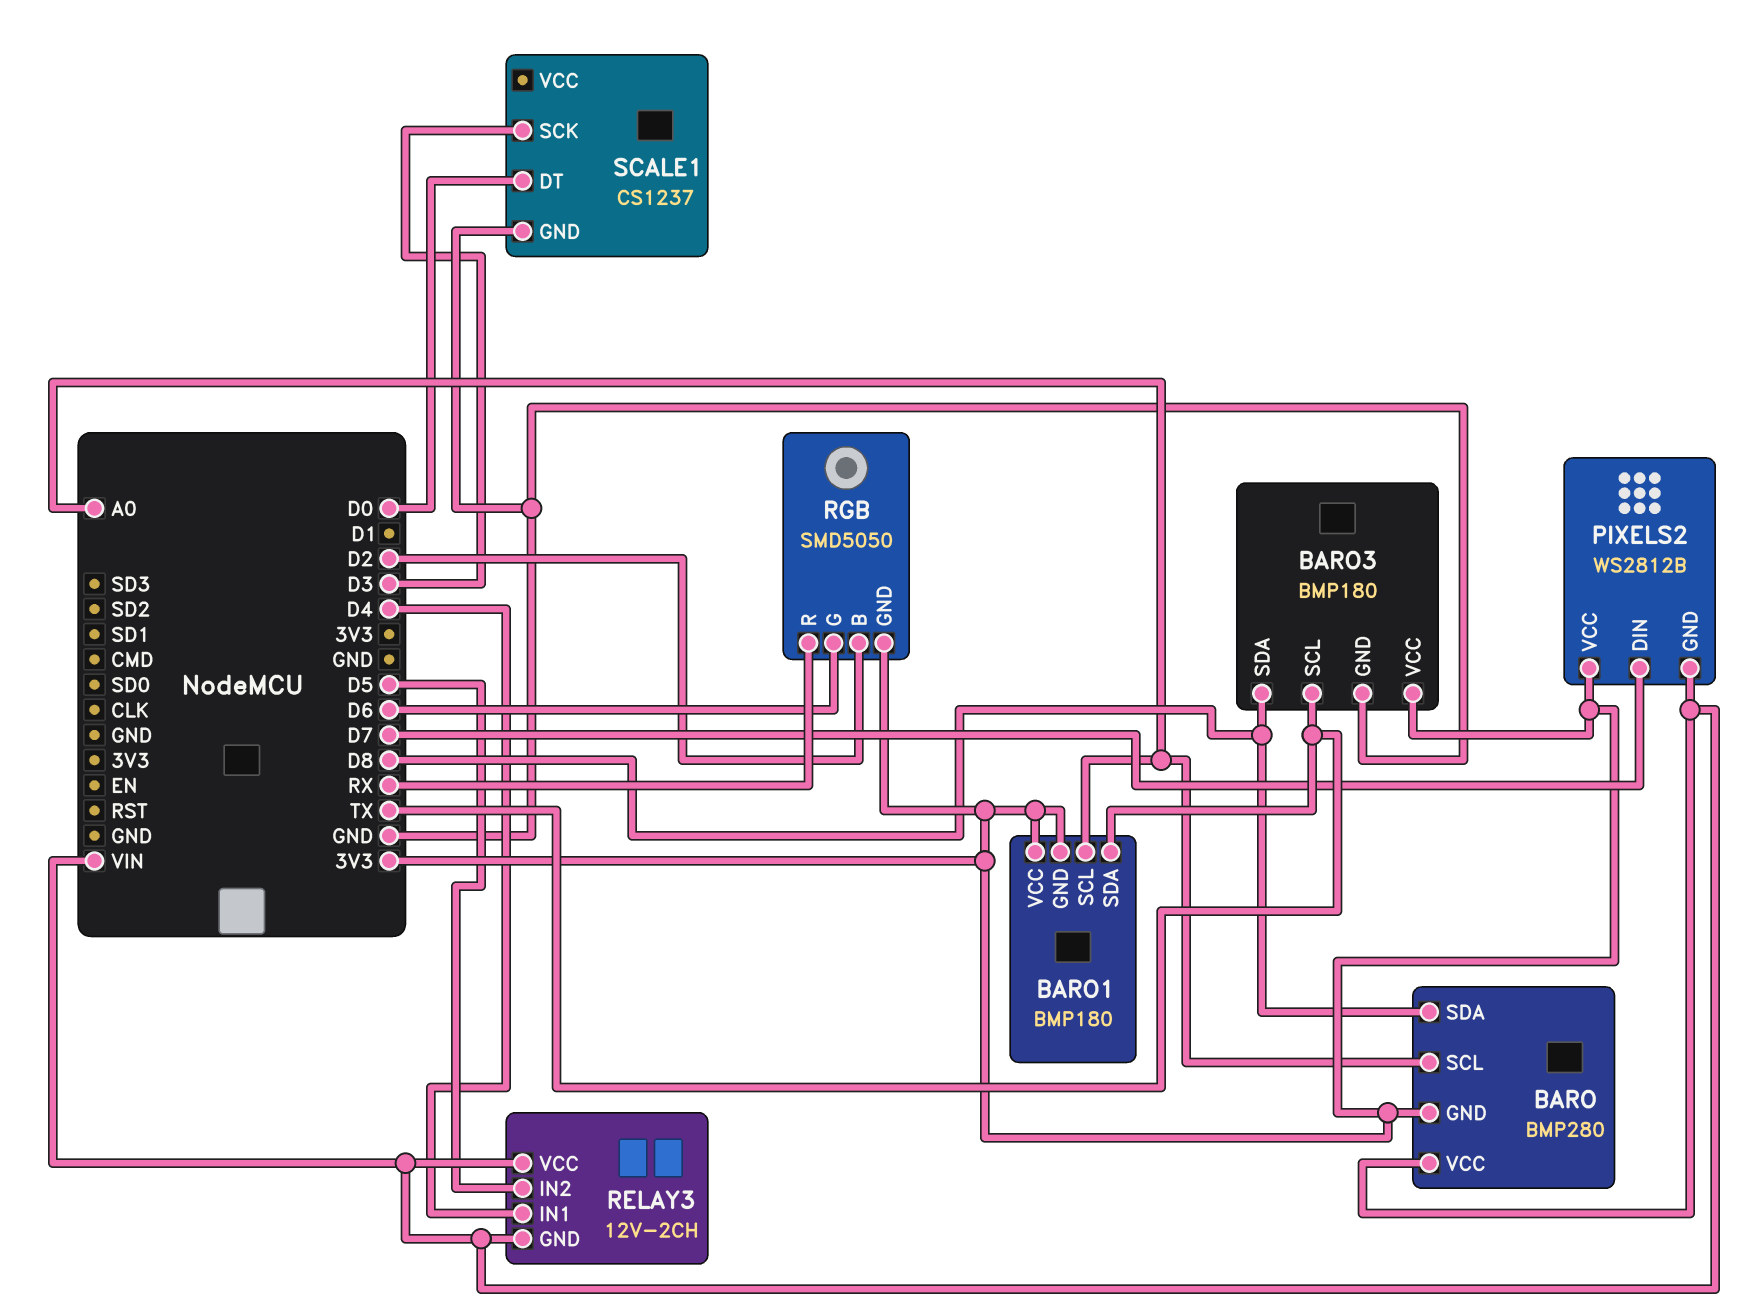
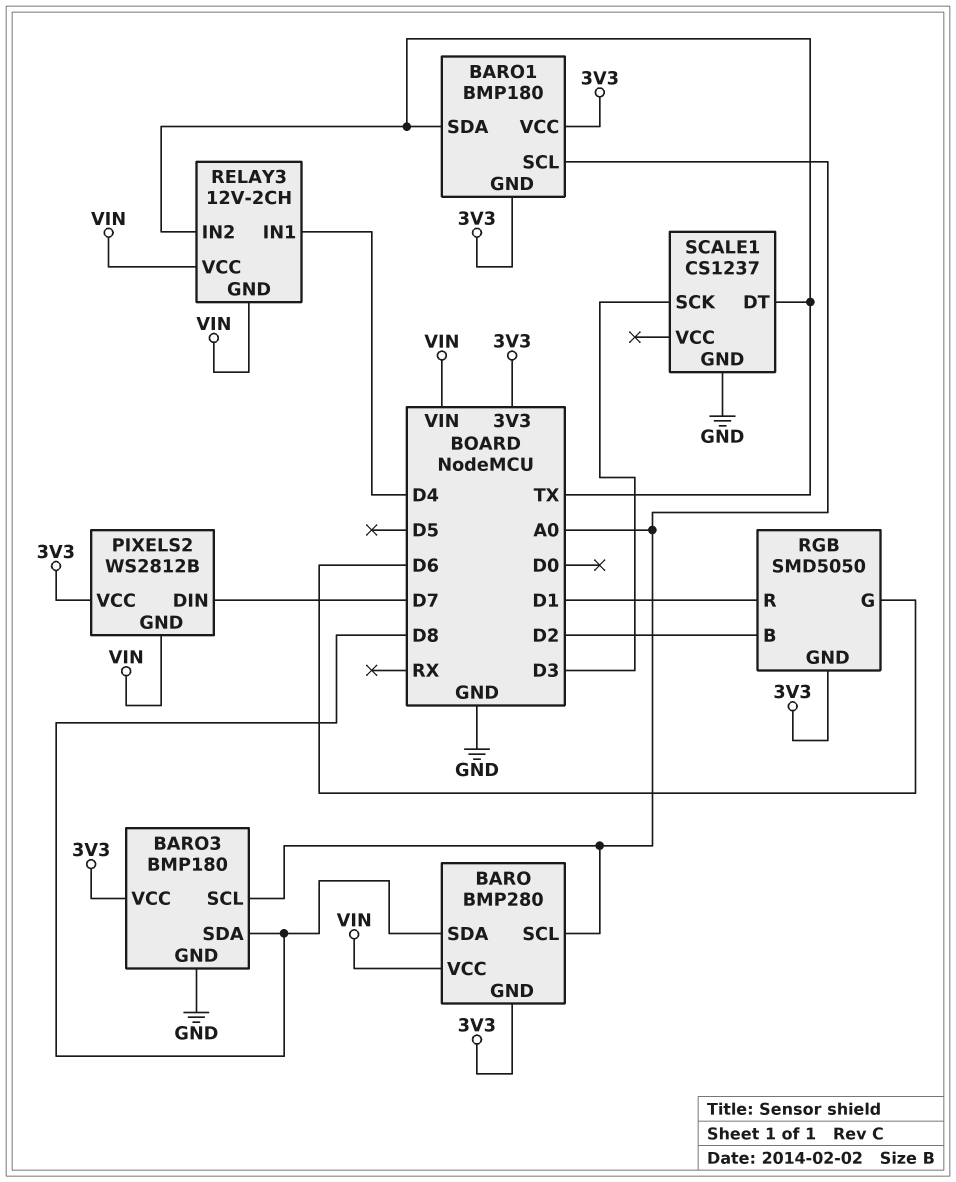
BARO3 pin SCL: TX -> A0
RELAY3 pin IN2: D5 -> TX
RGB pin R: RX -> D1
SCALE1 pin DT: D0 -> TX

